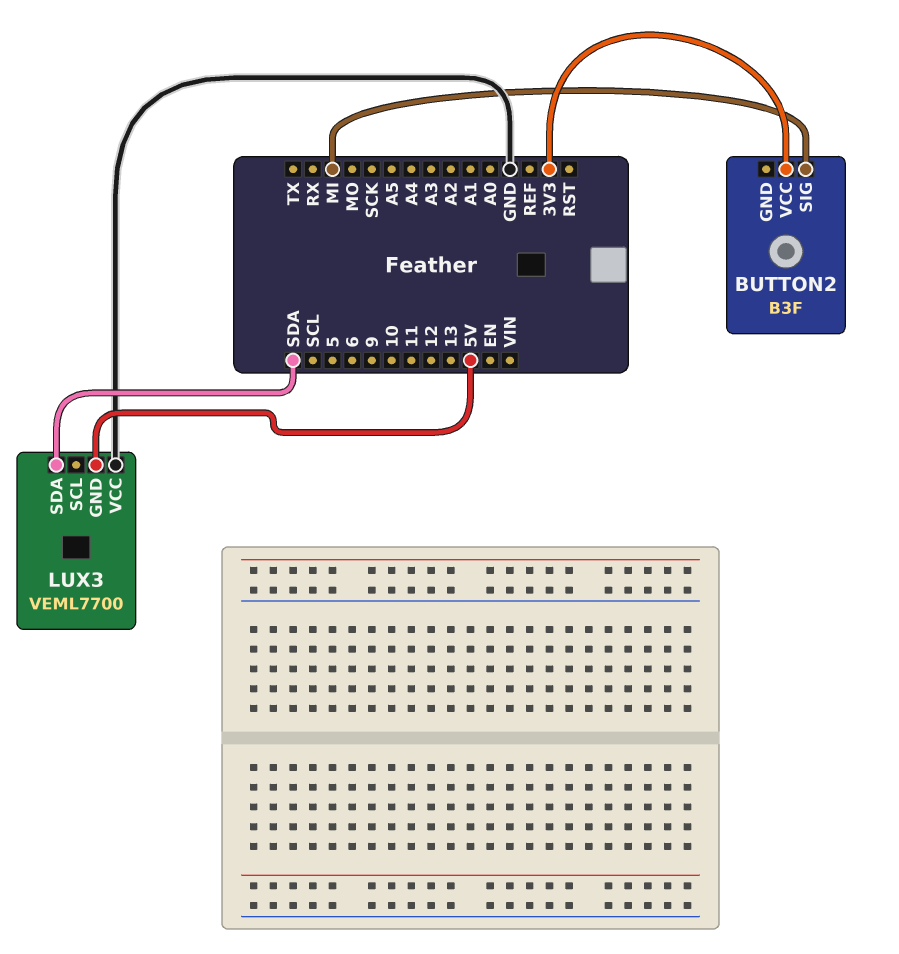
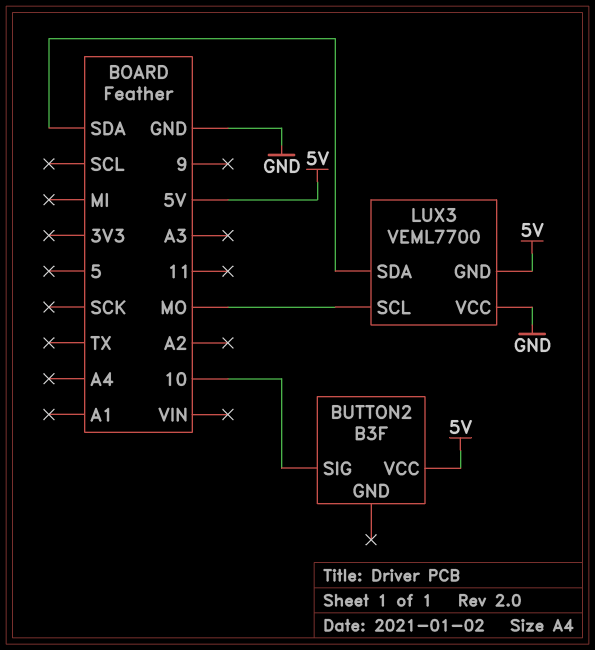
BUTTON2 pin SIG: MI -> 10
BUTTON2 pin VCC: 3V3 -> 5V
LUX3 pin SCL: none -> MO

